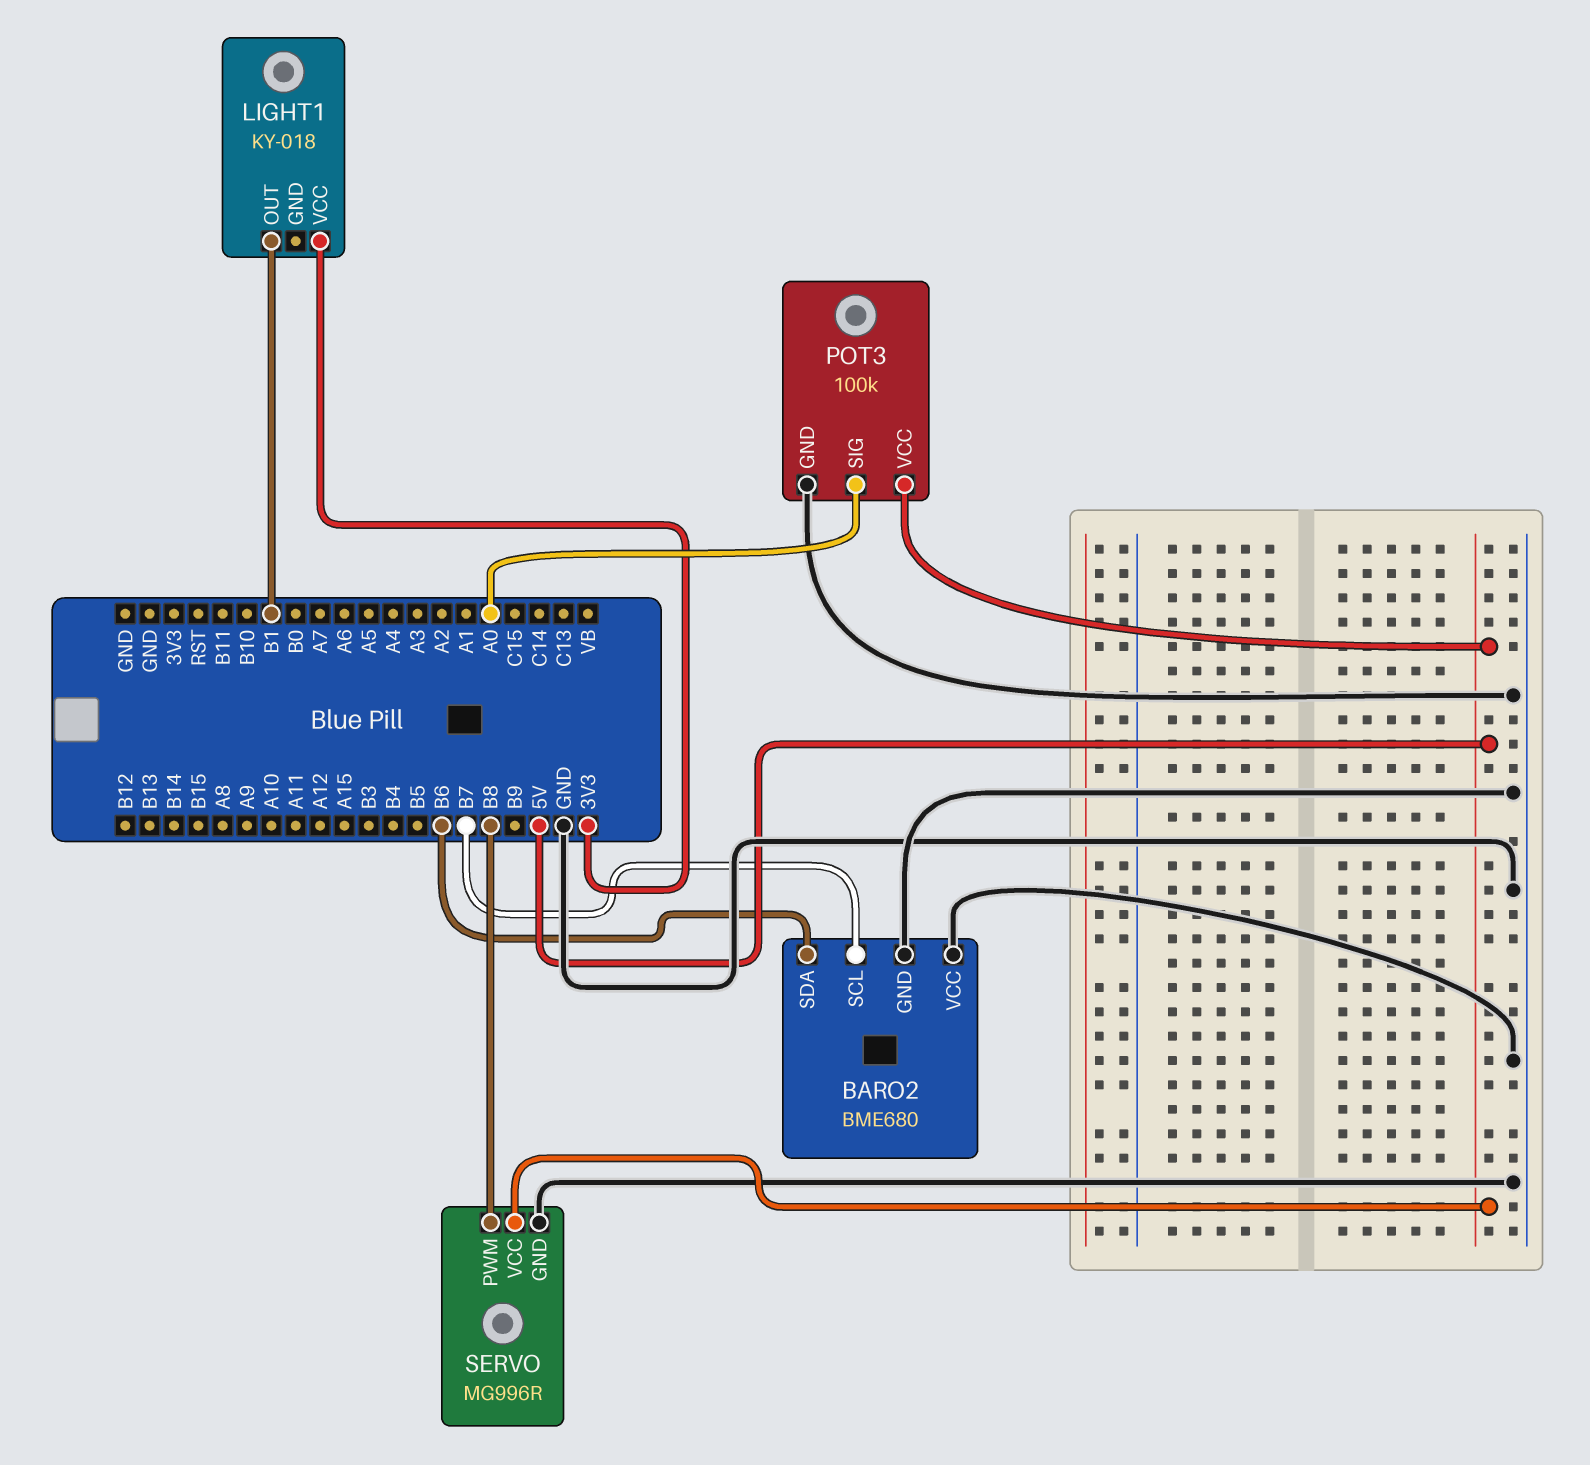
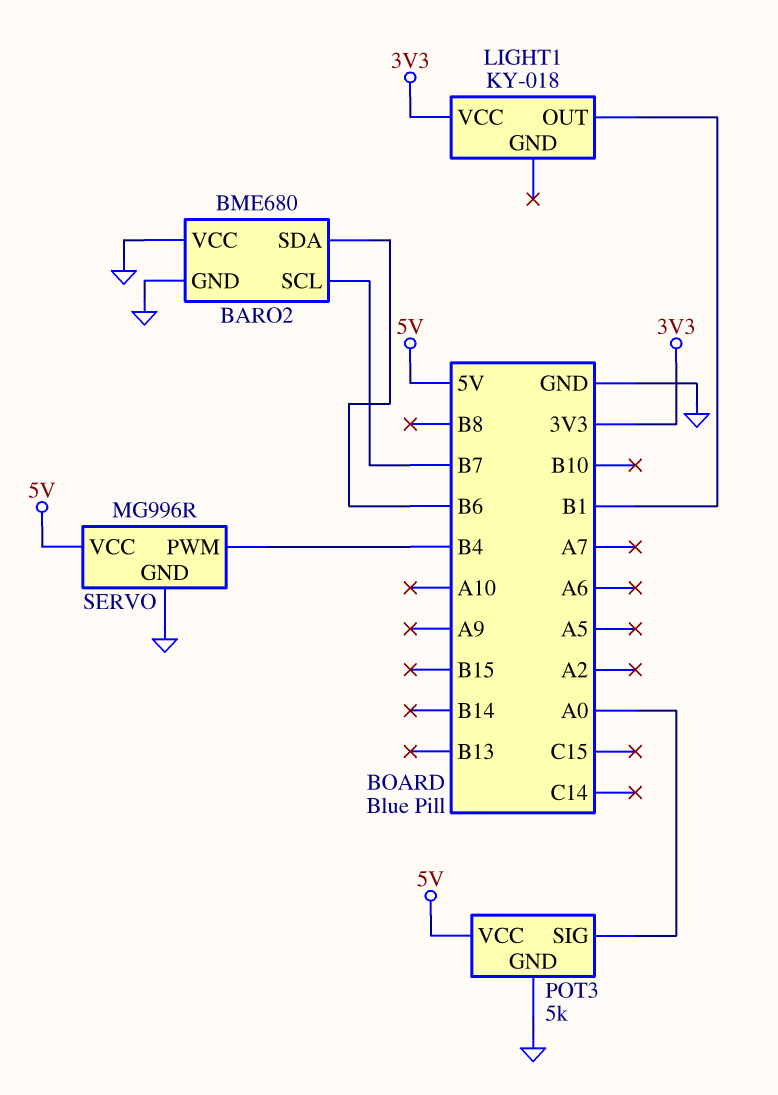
POT3: 100k -> 5k
SERVO pin PWM: B8 -> B4

